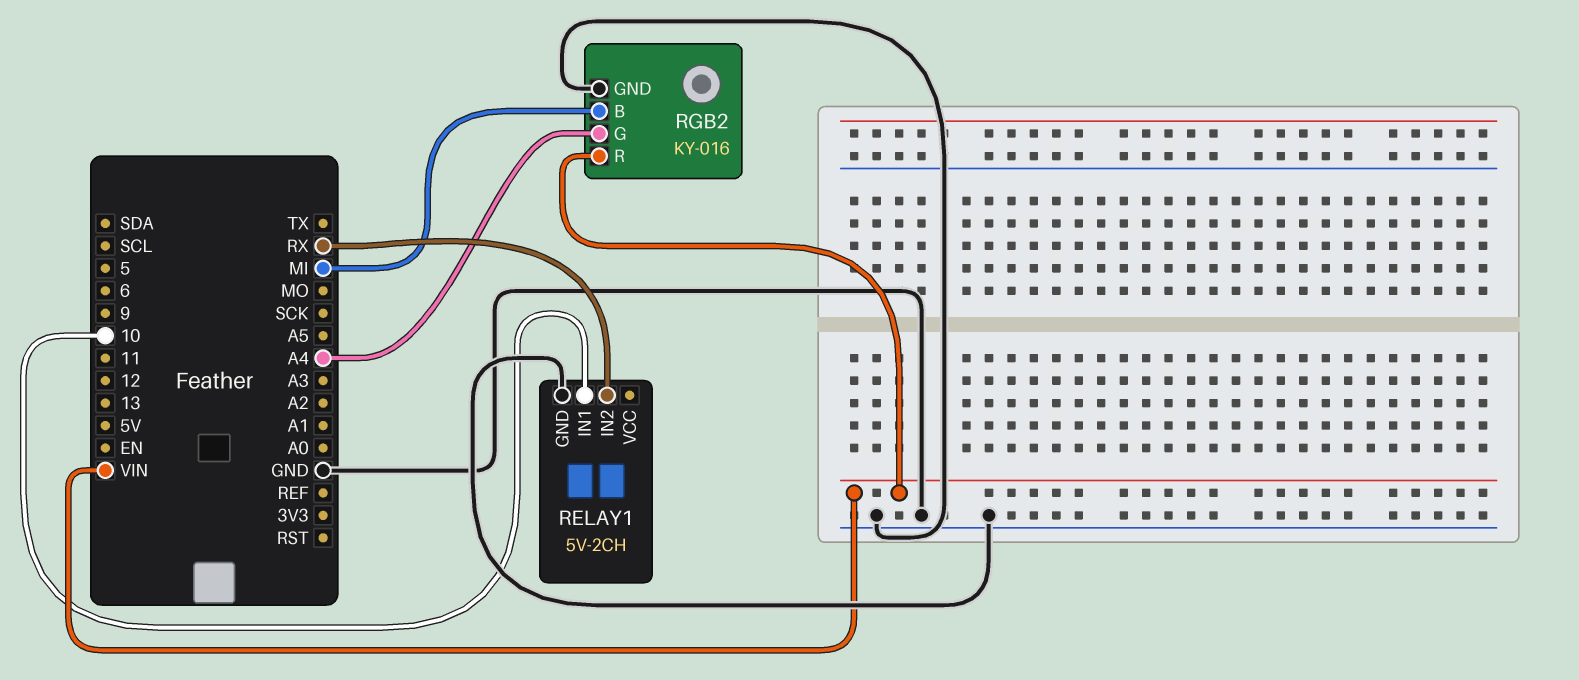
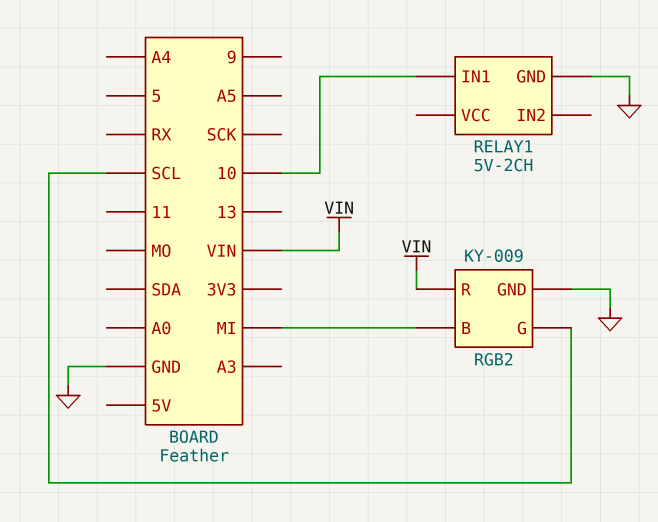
RELAY1 pin IN2: RX -> none
RGB2: KY-016 -> KY-009
RGB2 pin G: A4 -> SCL

